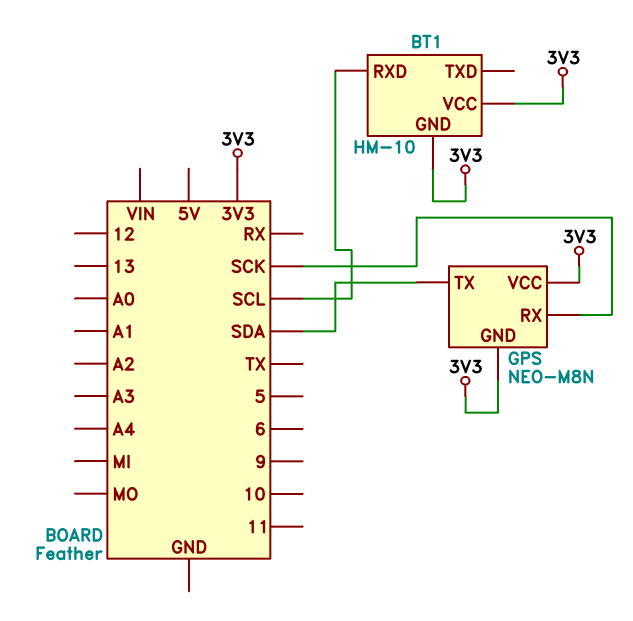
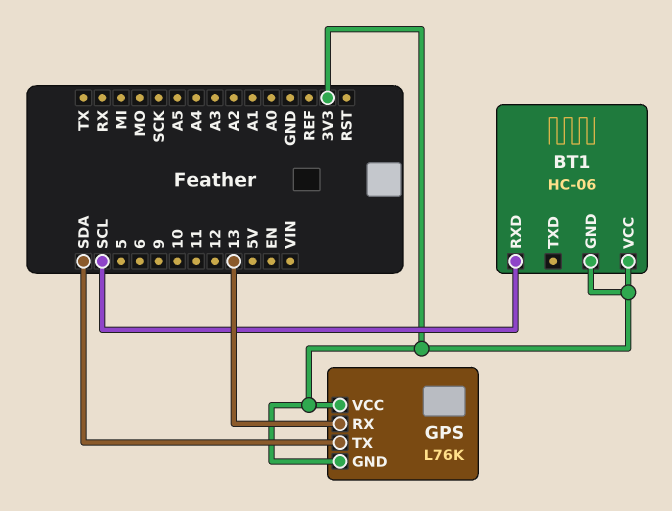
BT1: HM-10 -> HC-06
GPS: NEO-M8N -> L76K
GPS pin RX: SCK -> 13

